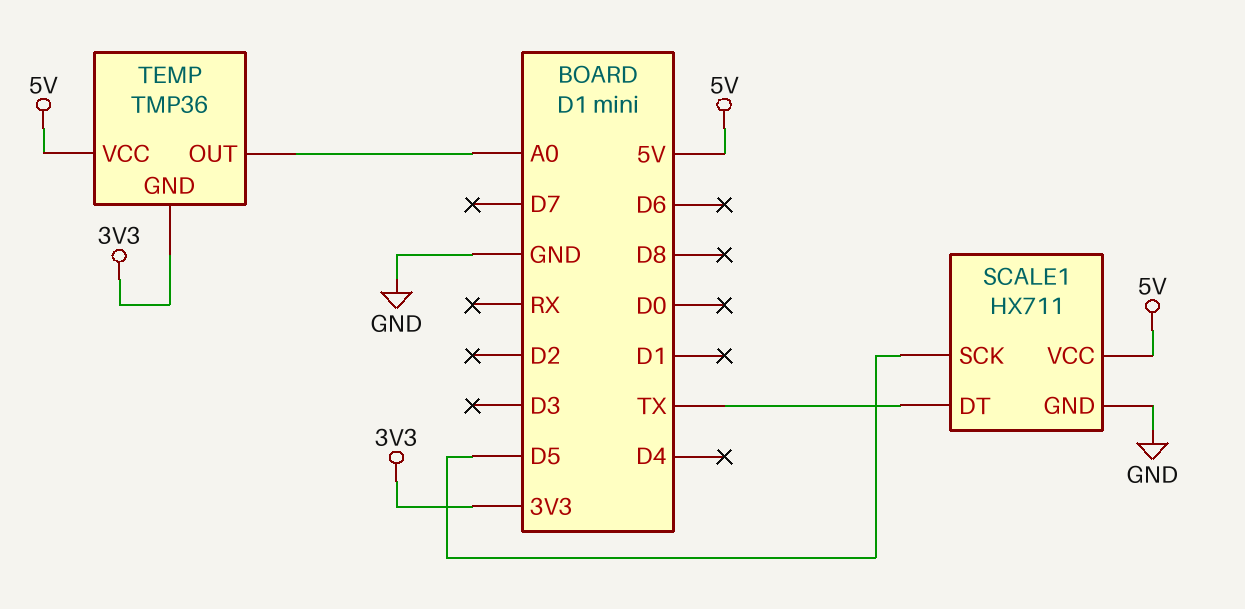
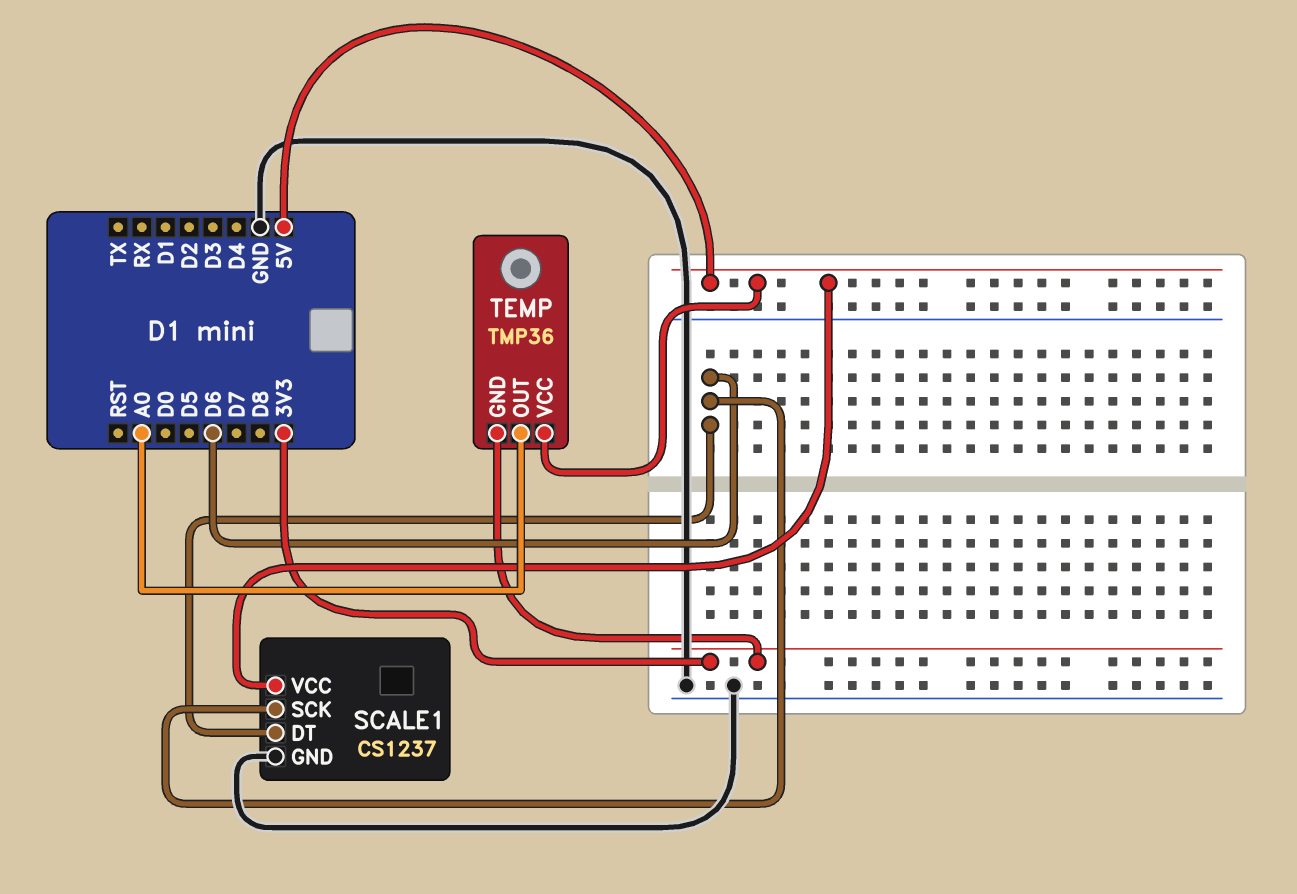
SCALE1: HX711 -> CS1237
SCALE1 pin DT: TX -> D6
SCALE1 pin SCK: D5 -> D6

